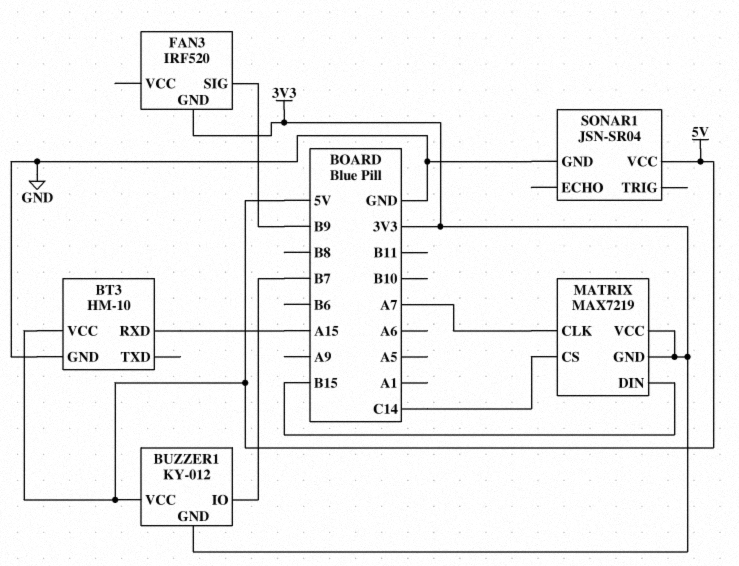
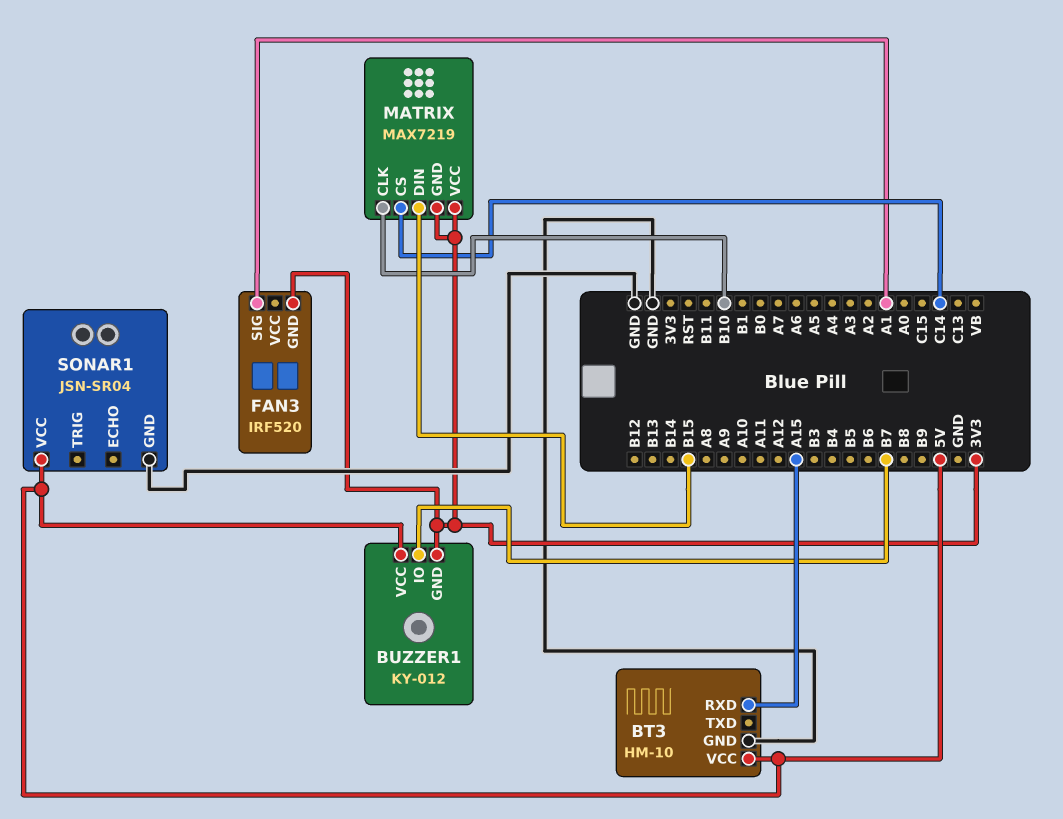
FAN3 pin SIG: B9 -> A1
MATRIX pin CLK: A7 -> B10

